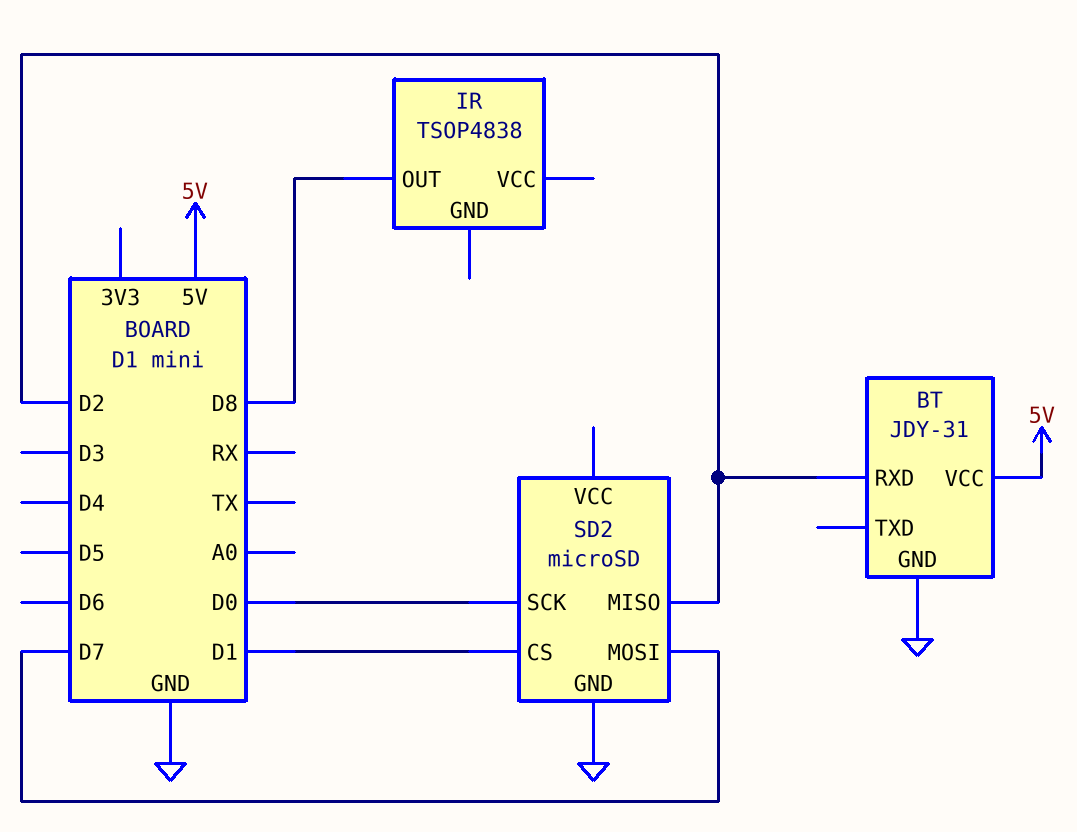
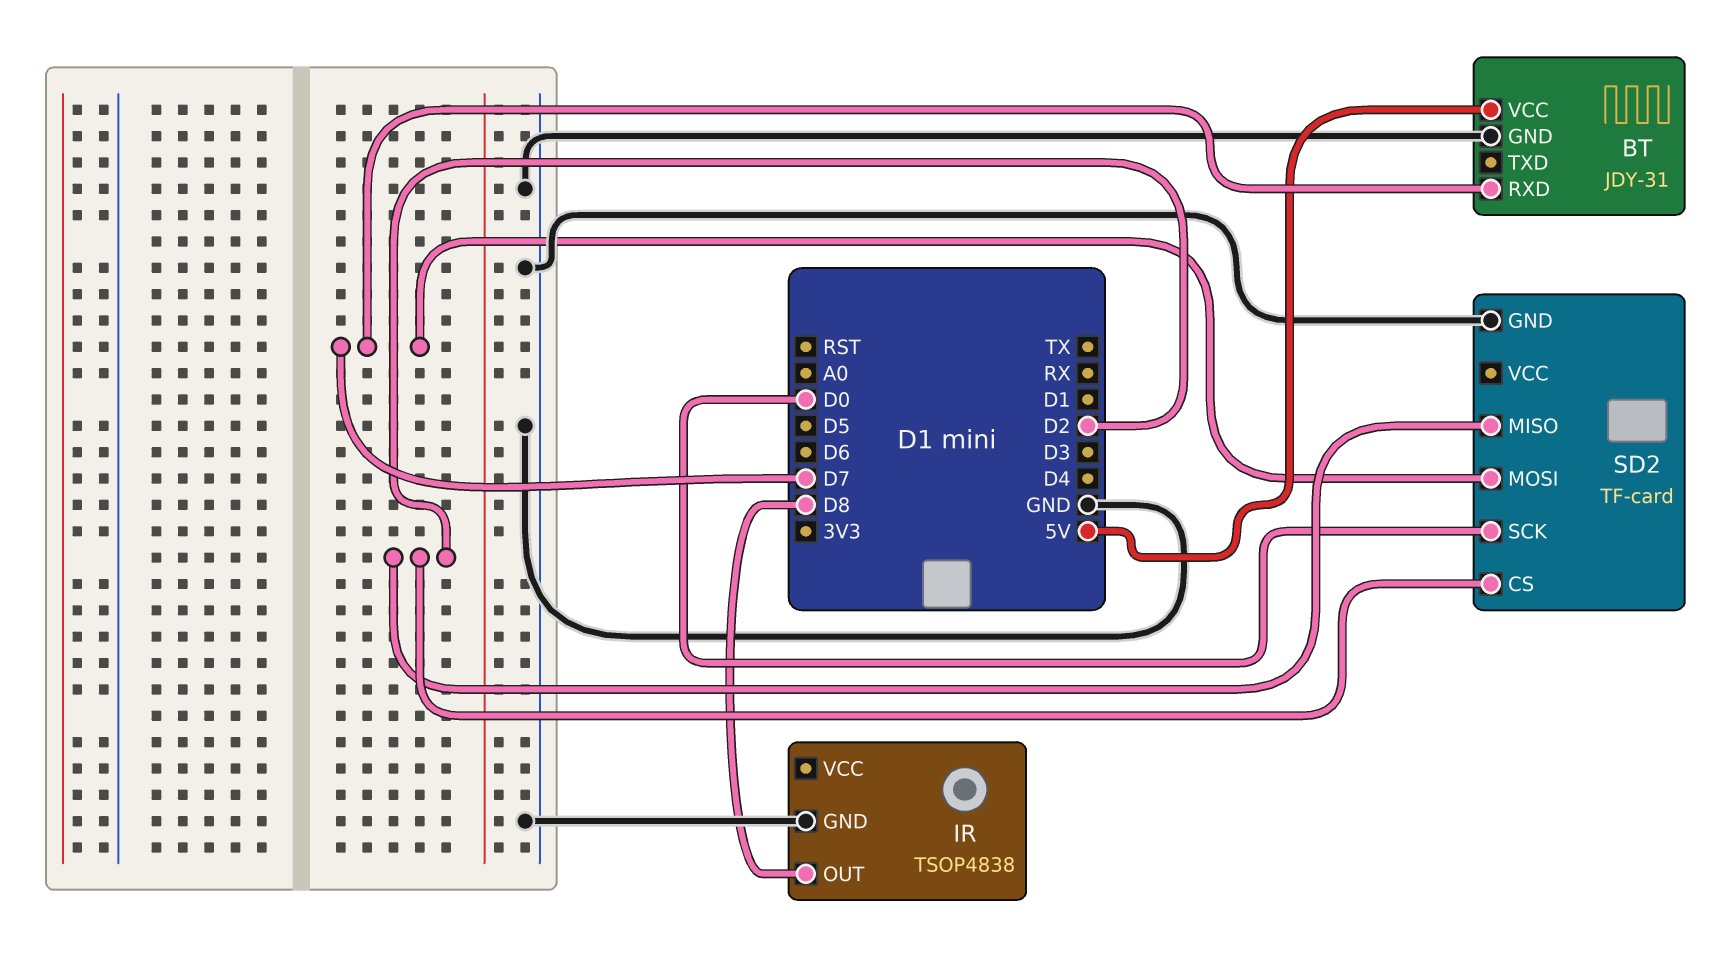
BT pin RXD: D2 -> D7
IR pin GND: none -> GND
SD2: microSD -> TF-card
SD2 pin CS: D1 -> D2

